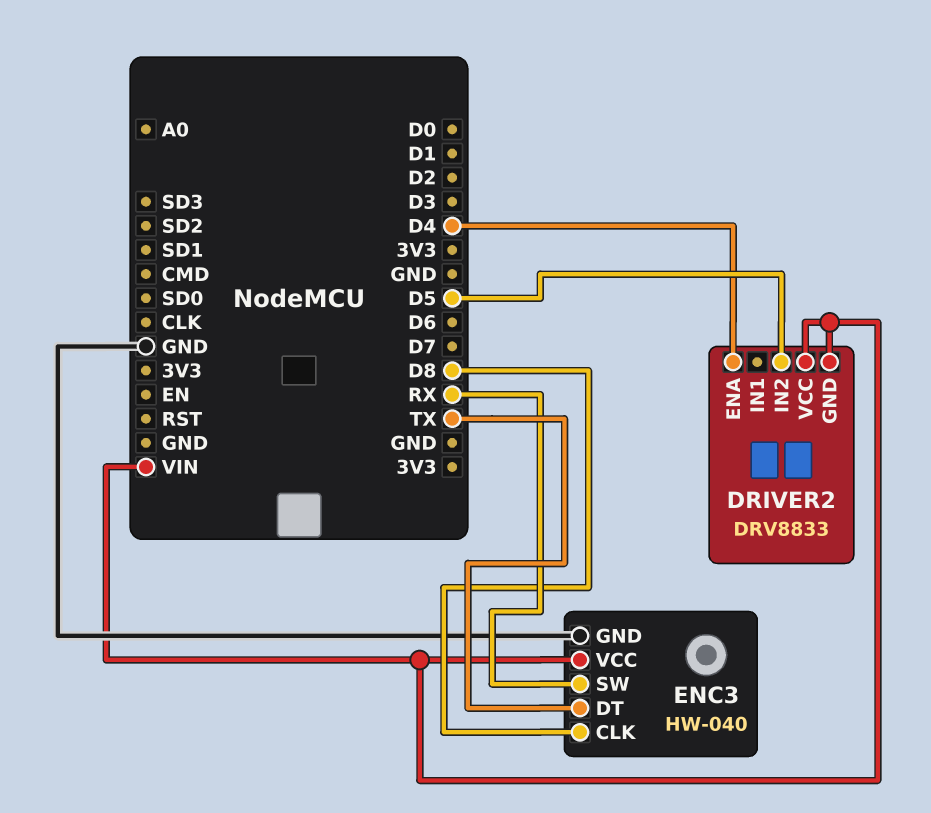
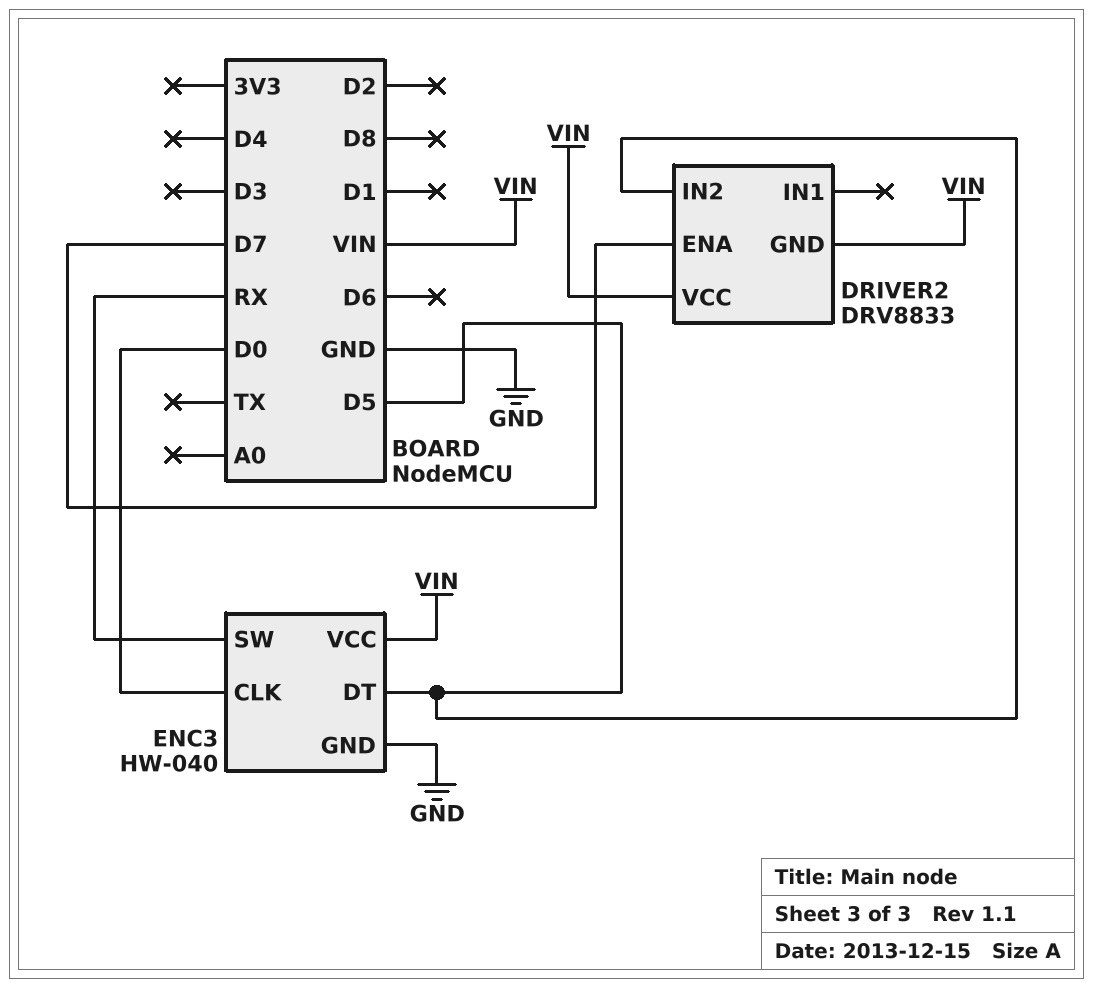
DRIVER2 pin ENA: D4 -> D7
ENC3 pin CLK: D8 -> D0
ENC3 pin DT: TX -> D5

